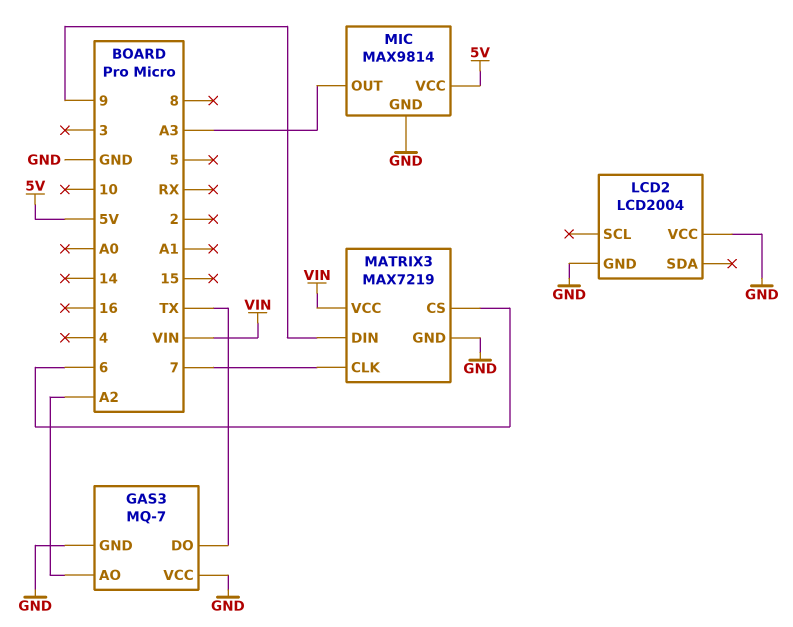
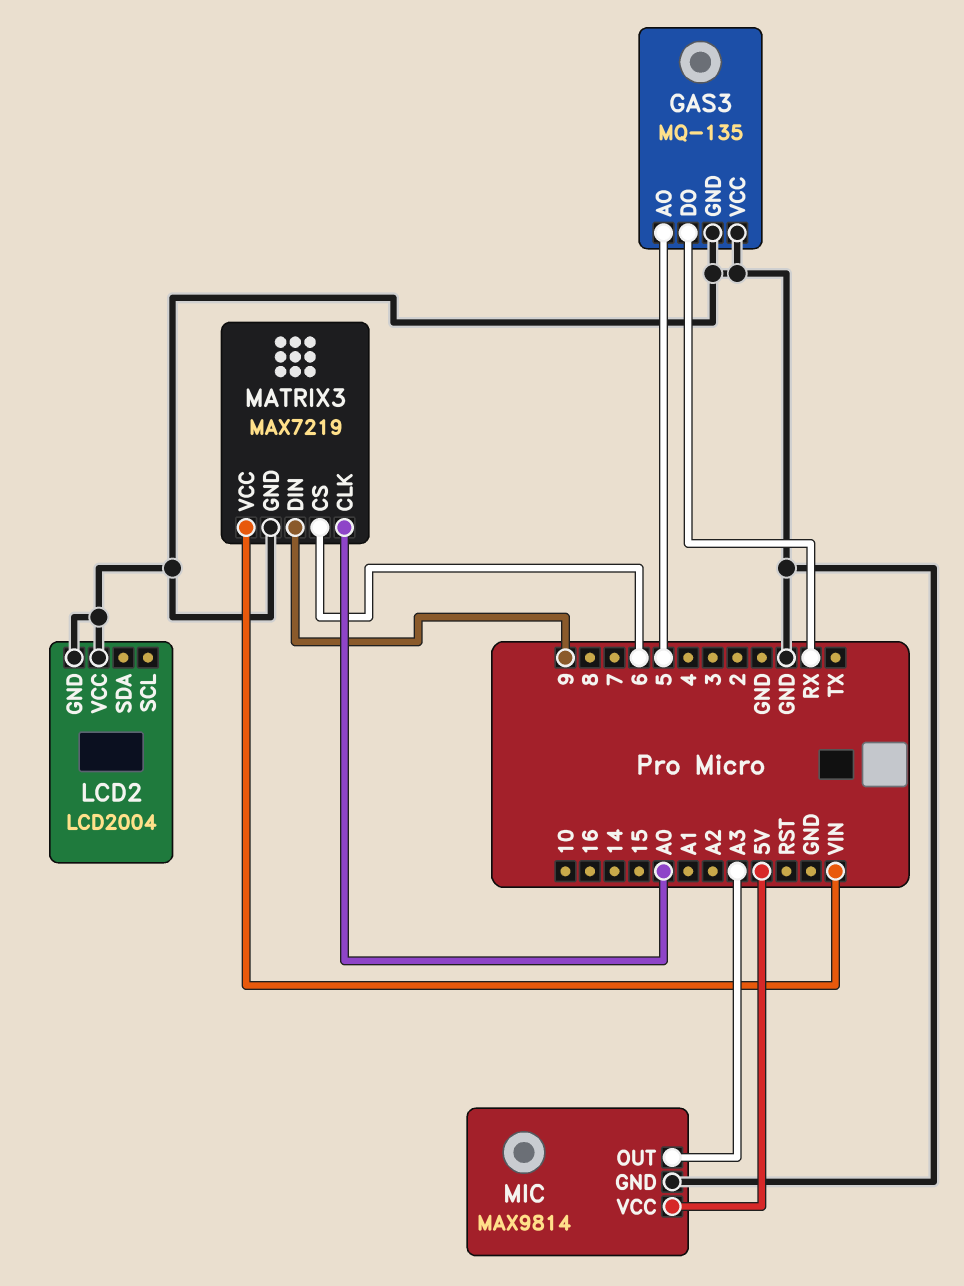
GAS3: MQ-7 -> MQ-135
GAS3 pin AO: A2 -> 5
GAS3 pin DO: TX -> RX
MATRIX3 pin CLK: 7 -> A0

